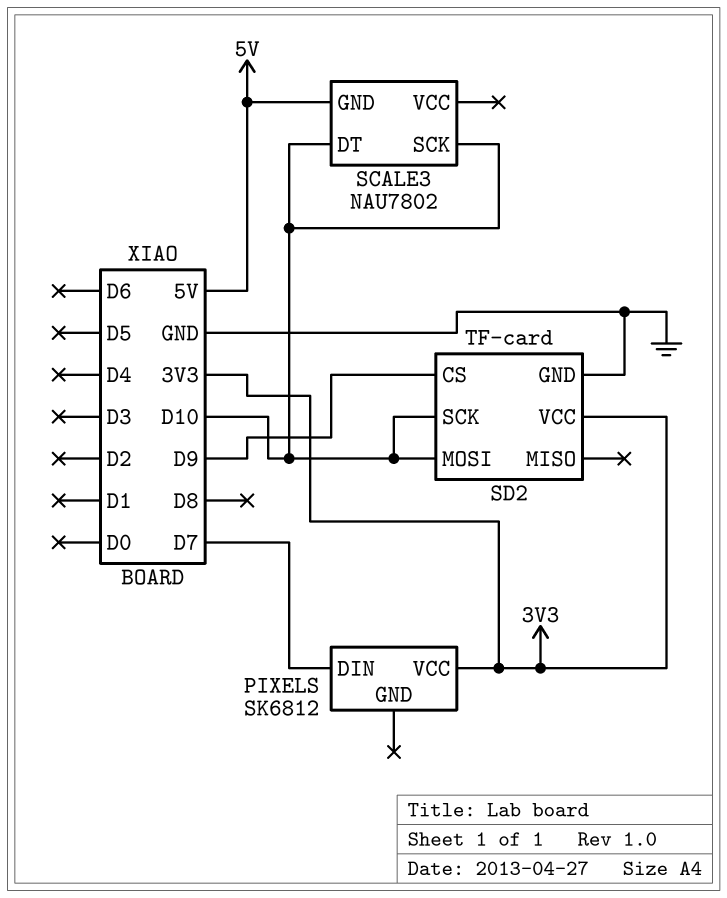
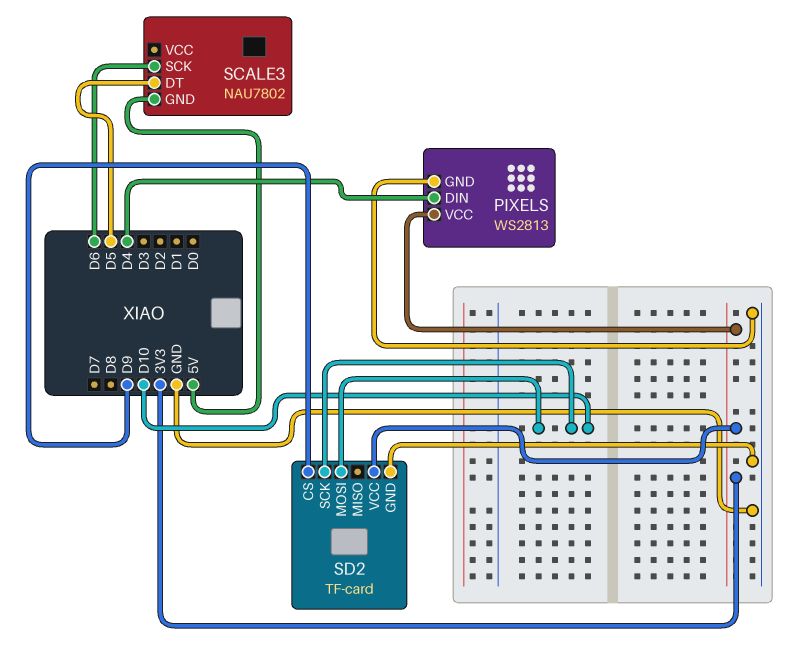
PIXELS: SK6812 -> WS2813
PIXELS pin DIN: D7 -> D4
PIXELS pin GND: none -> GND
SCALE3 pin DT: D10 -> D5
SCALE3 pin SCK: D10 -> D6

